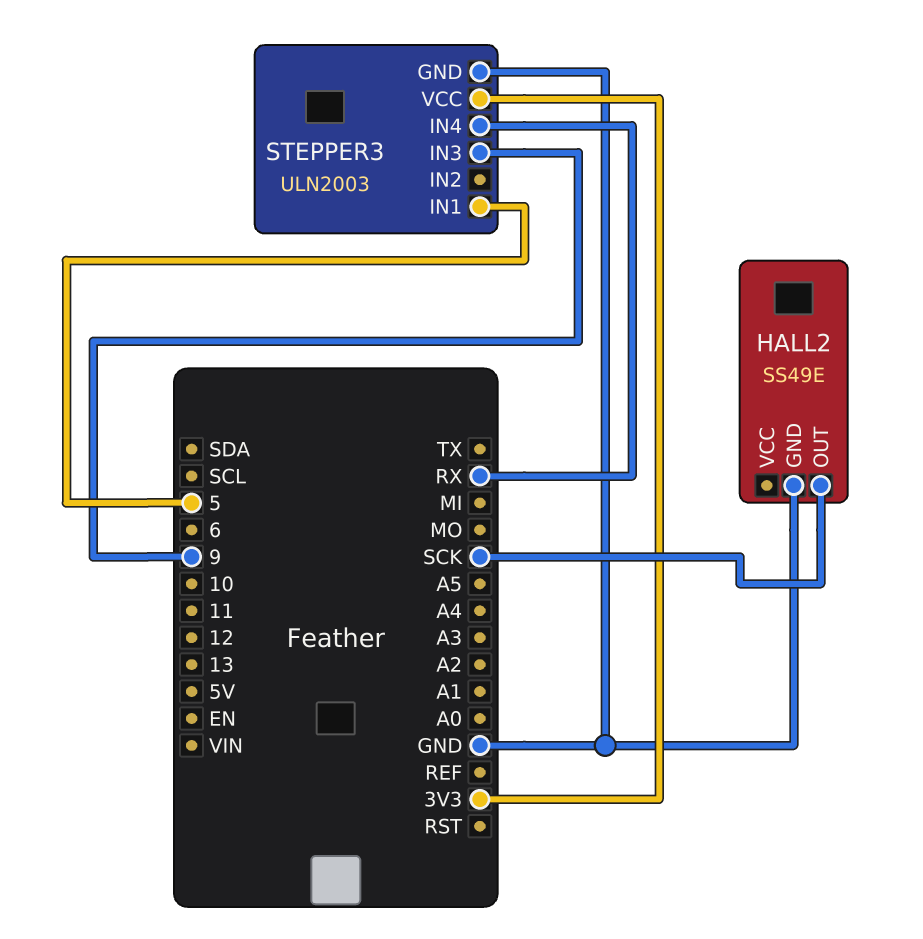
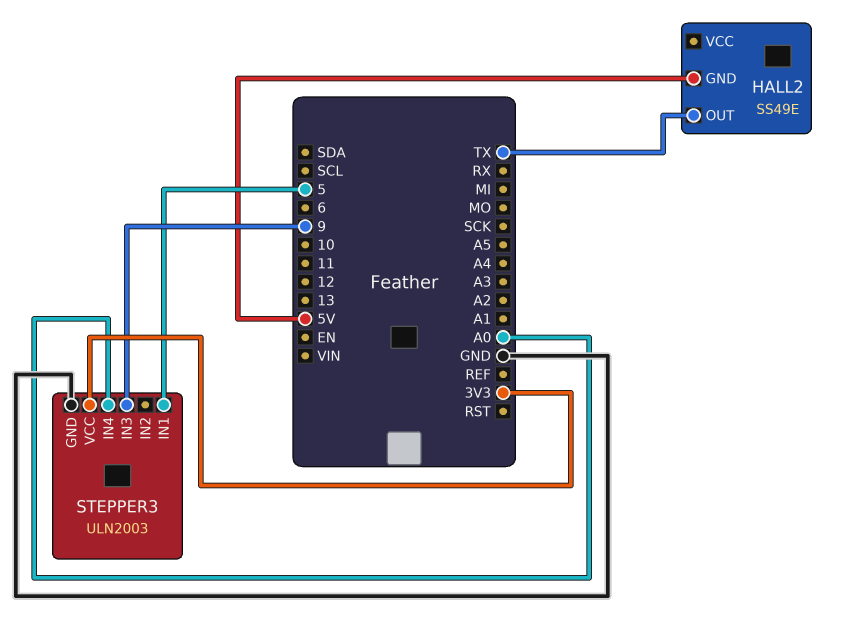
HALL2 pin GND: GND -> 5V
HALL2 pin OUT: SCK -> TX
STEPPER3 pin IN4: RX -> A0

